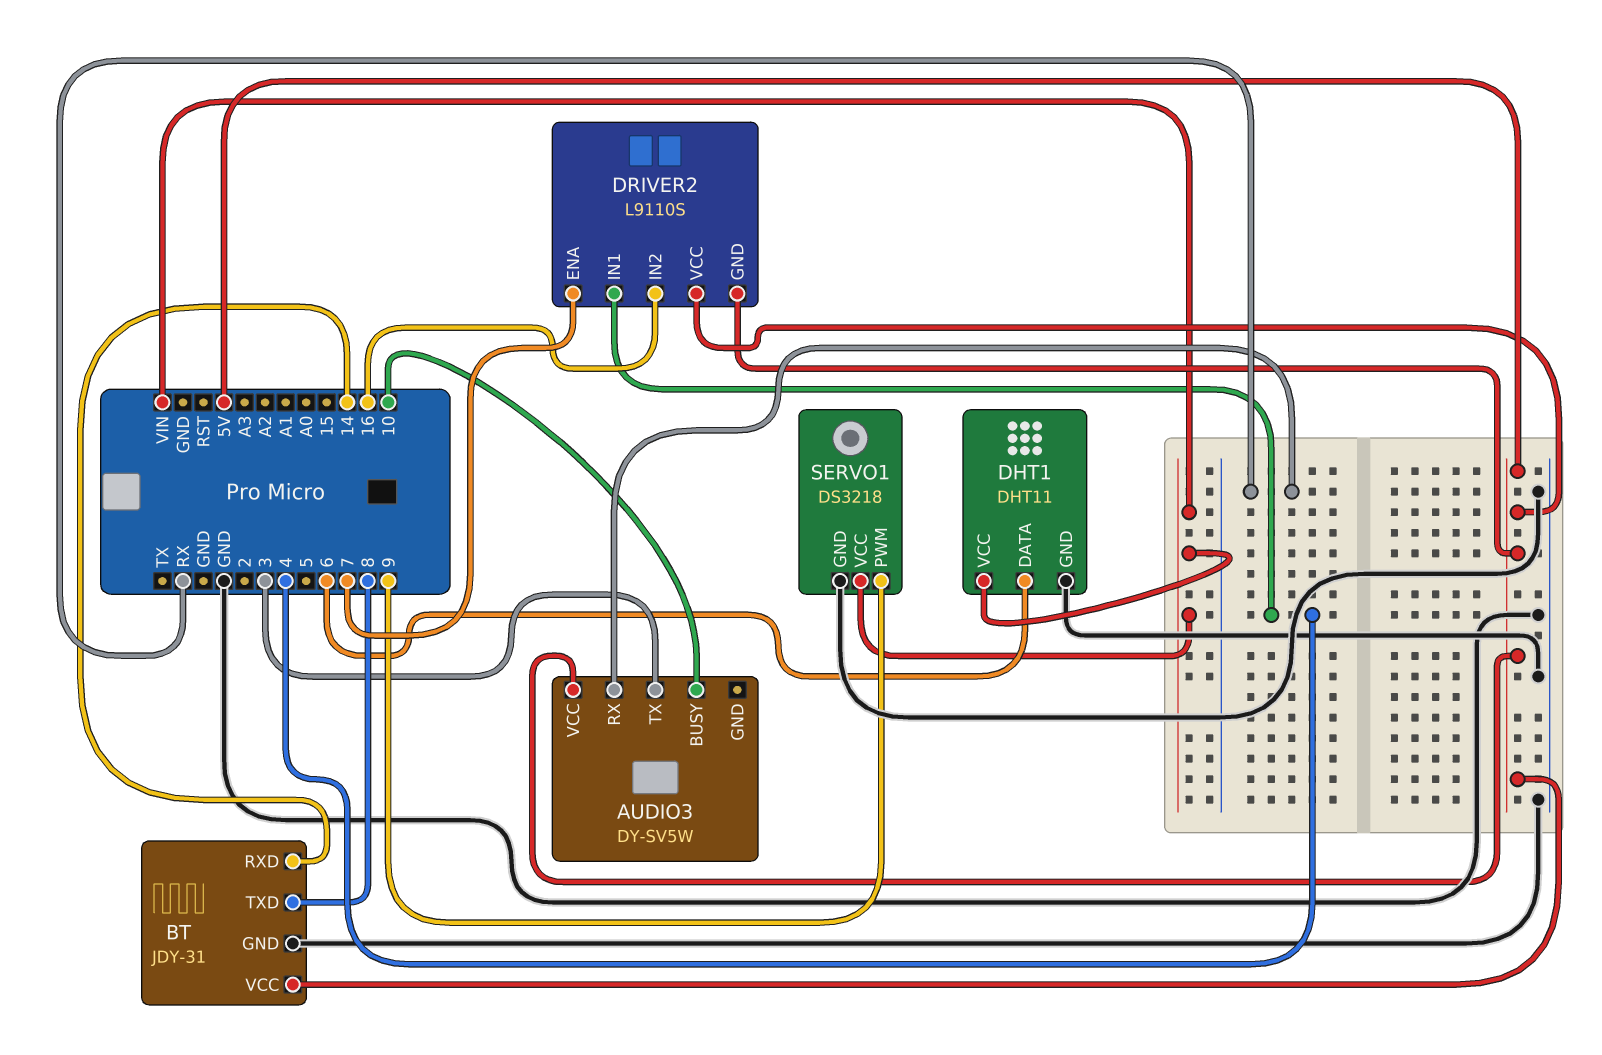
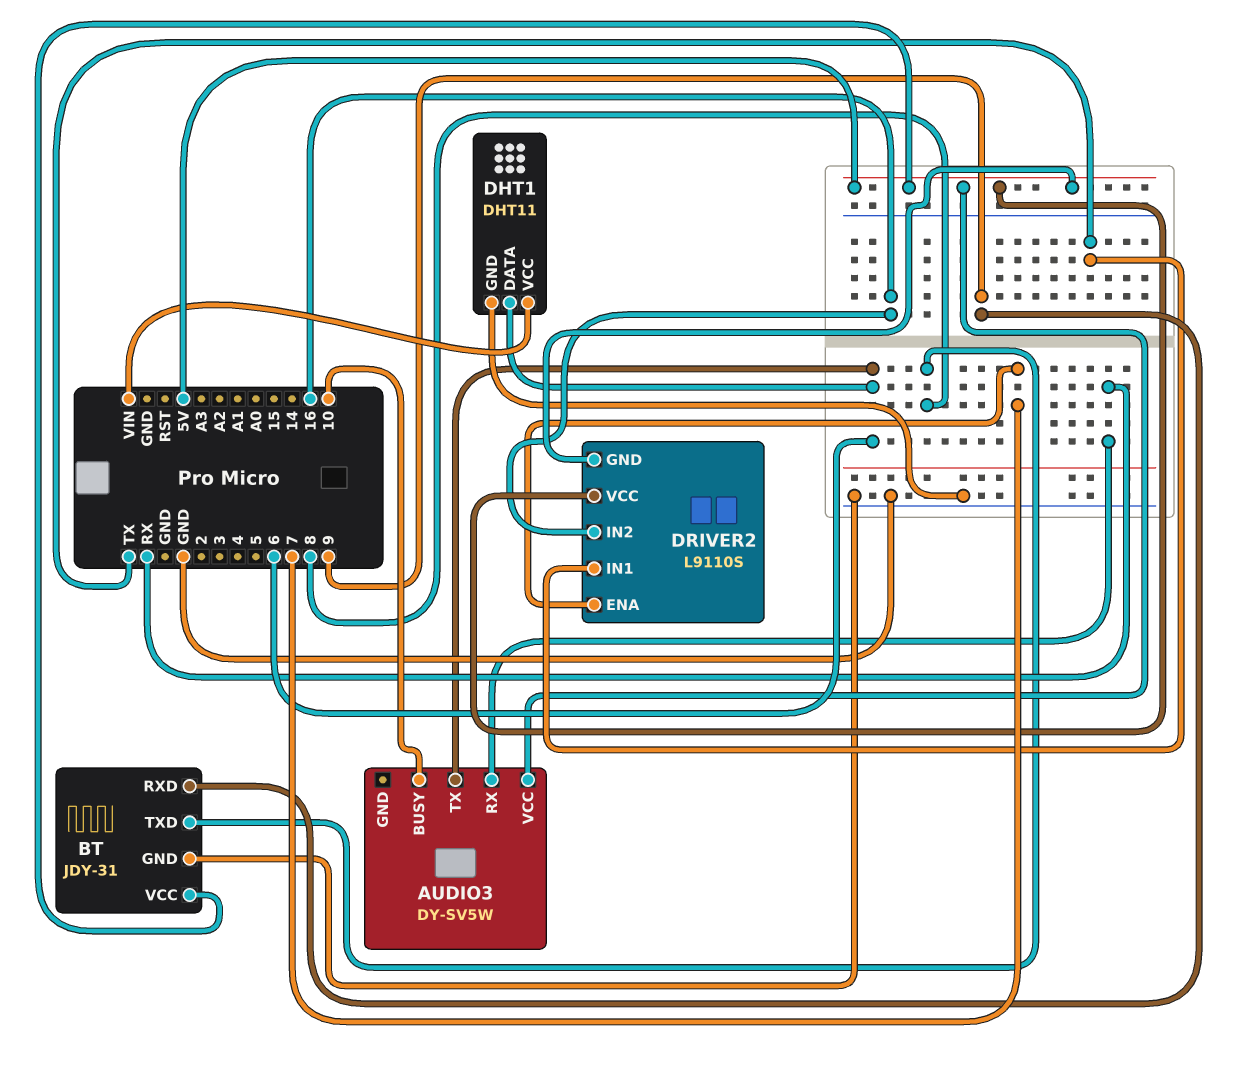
AUDIO3 pin TX: 3 -> 6
BT pin RXD: 14 -> 9
DRIVER2 pin IN1: 4 -> TX
SERVO1: DS3218 -> none
SERVO1 pin GND: GND -> none
SERVO1 pin PWM: 9 -> none
SERVO1 pin VCC: VIN -> none

